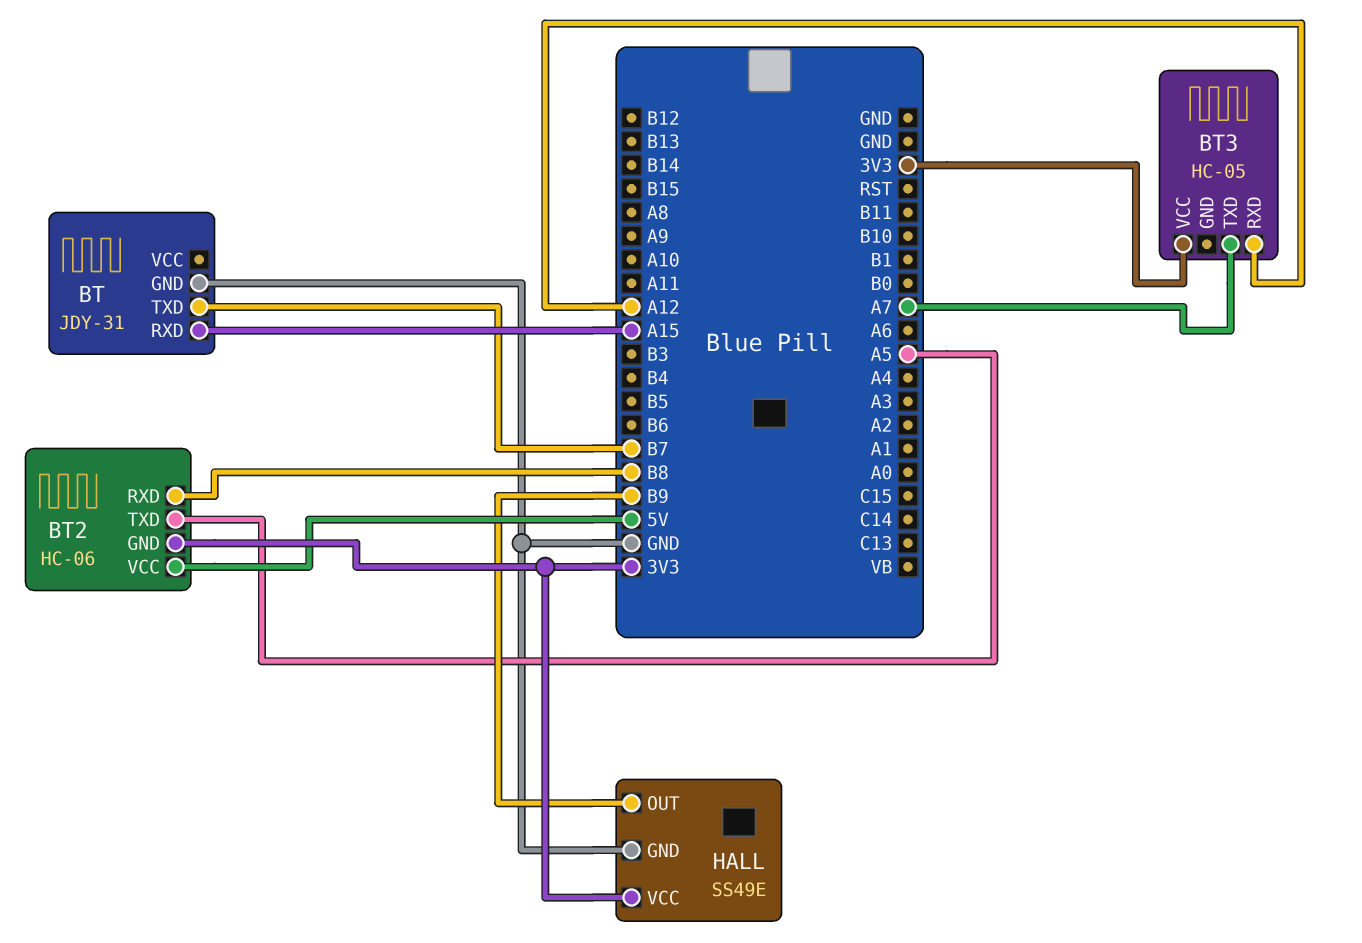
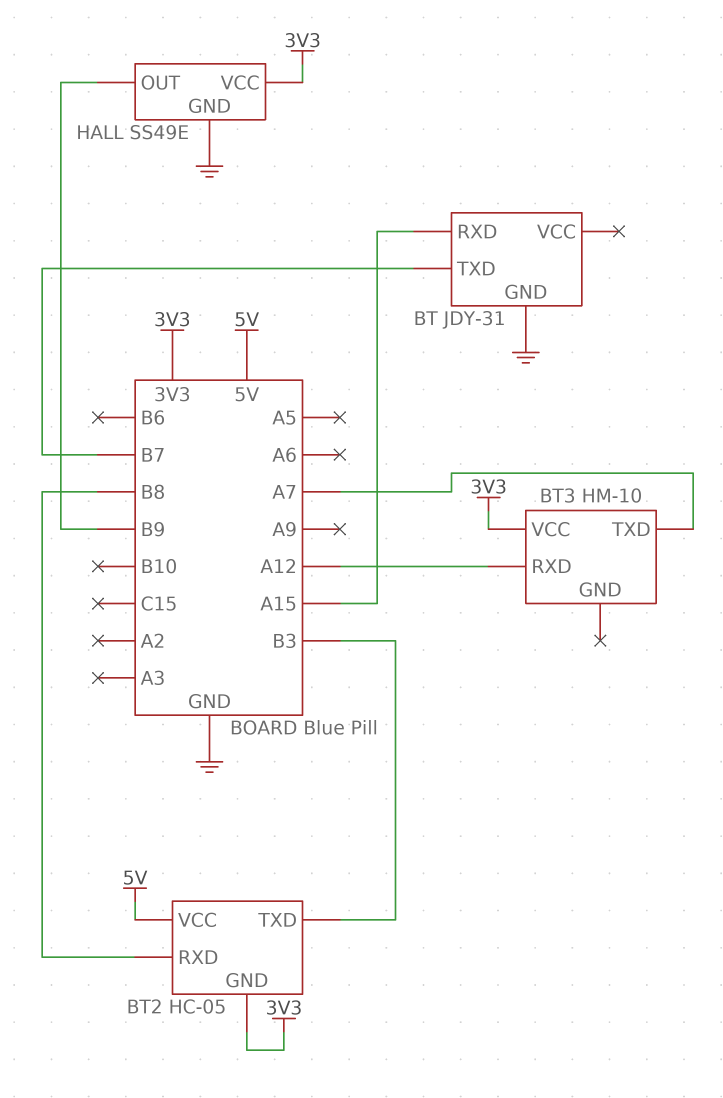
BT2: HC-06 -> HC-05
BT2 pin TXD: A5 -> B3
BT3: HC-05 -> HM-10

